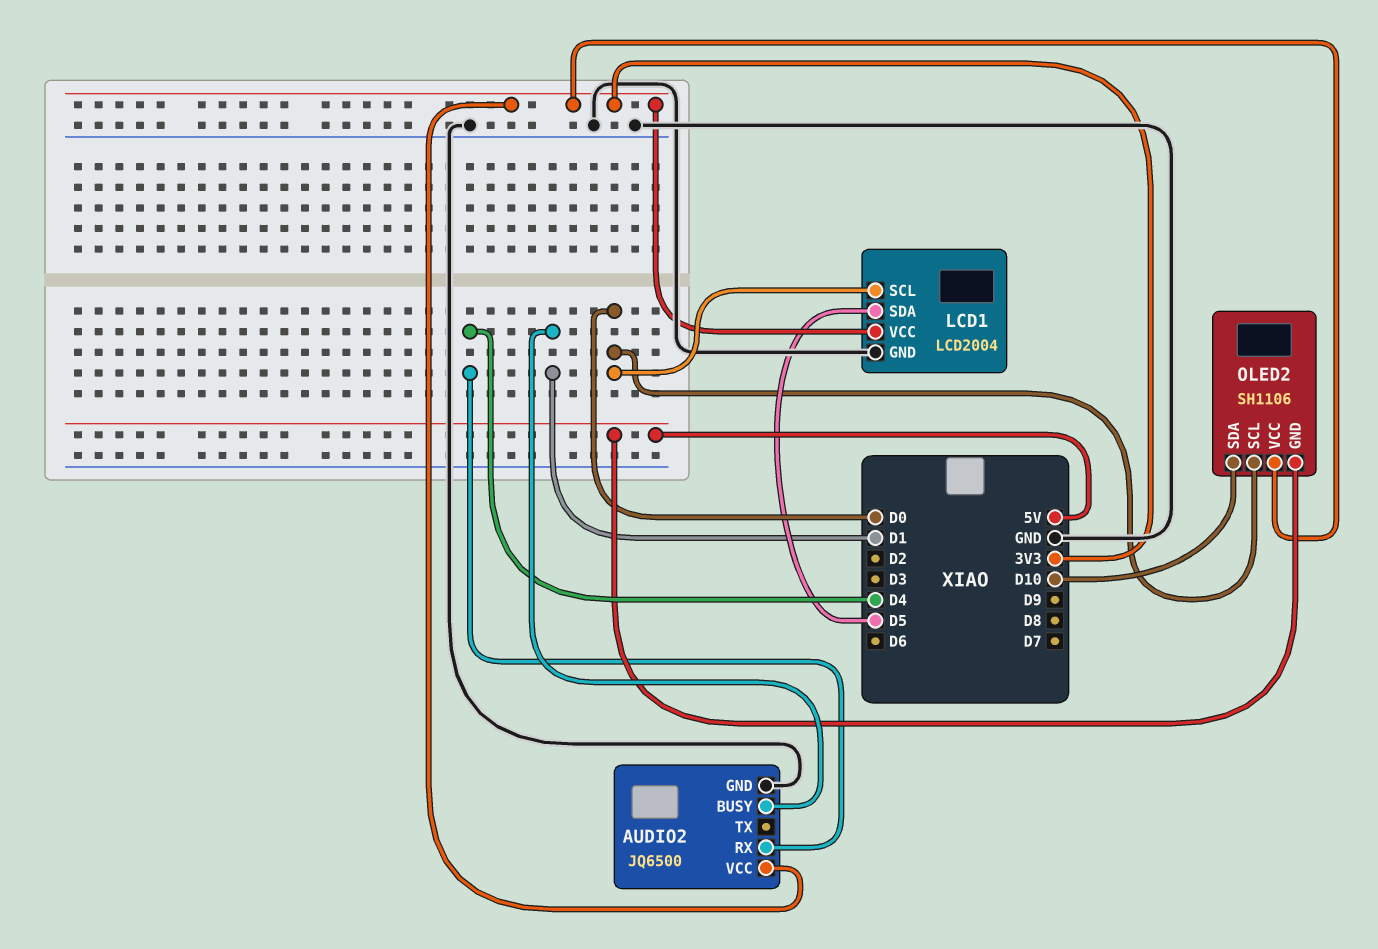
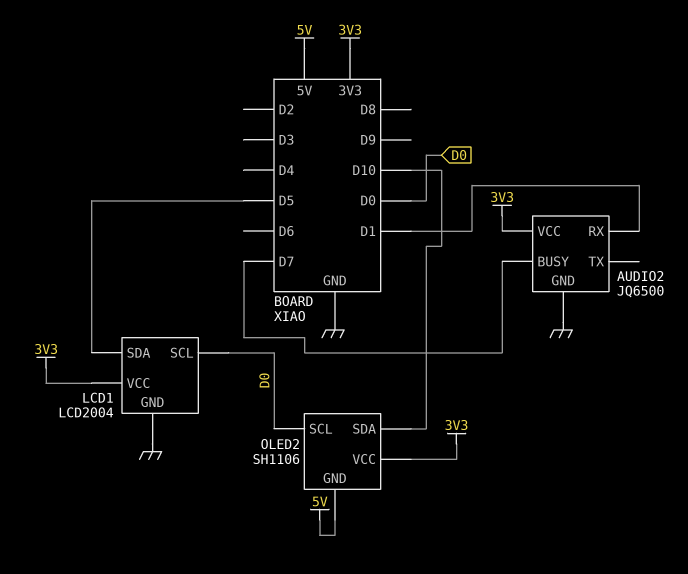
AUDIO2 pin BUSY: D1 -> D7
AUDIO2 pin RX: D4 -> D1

